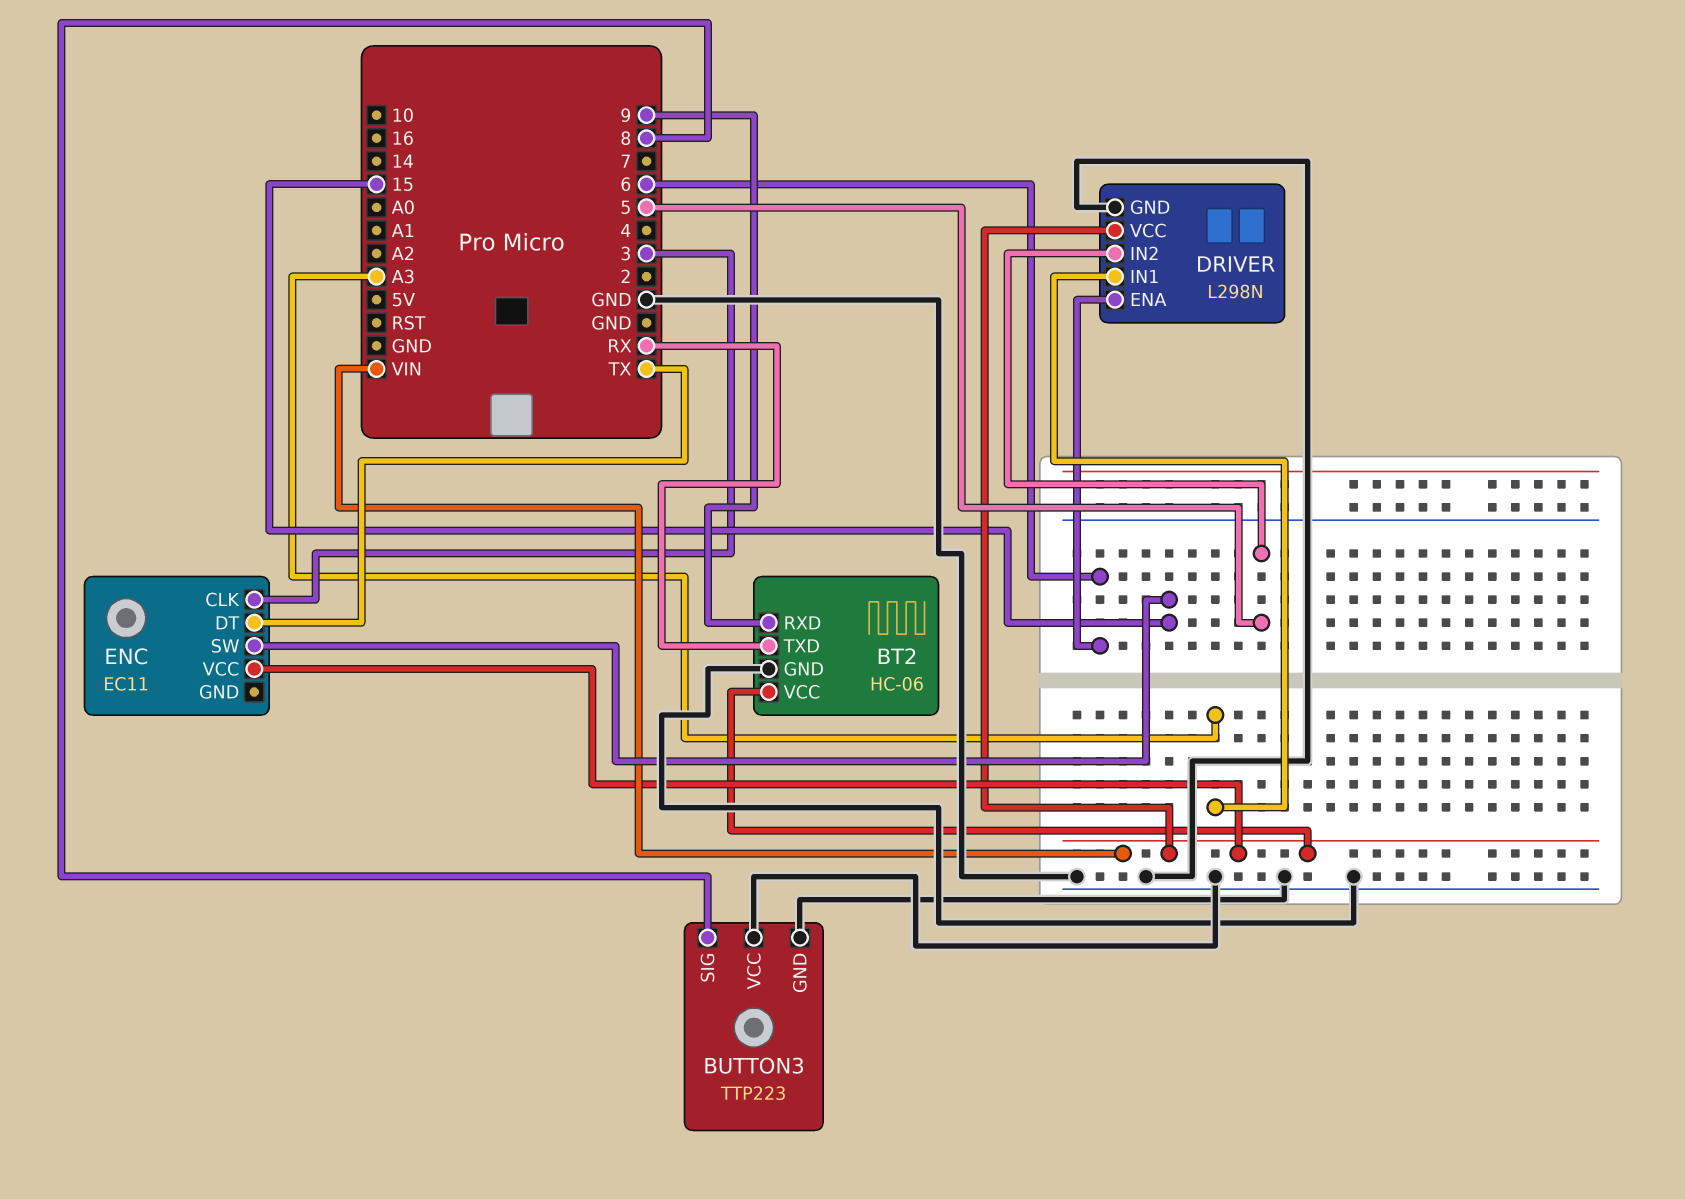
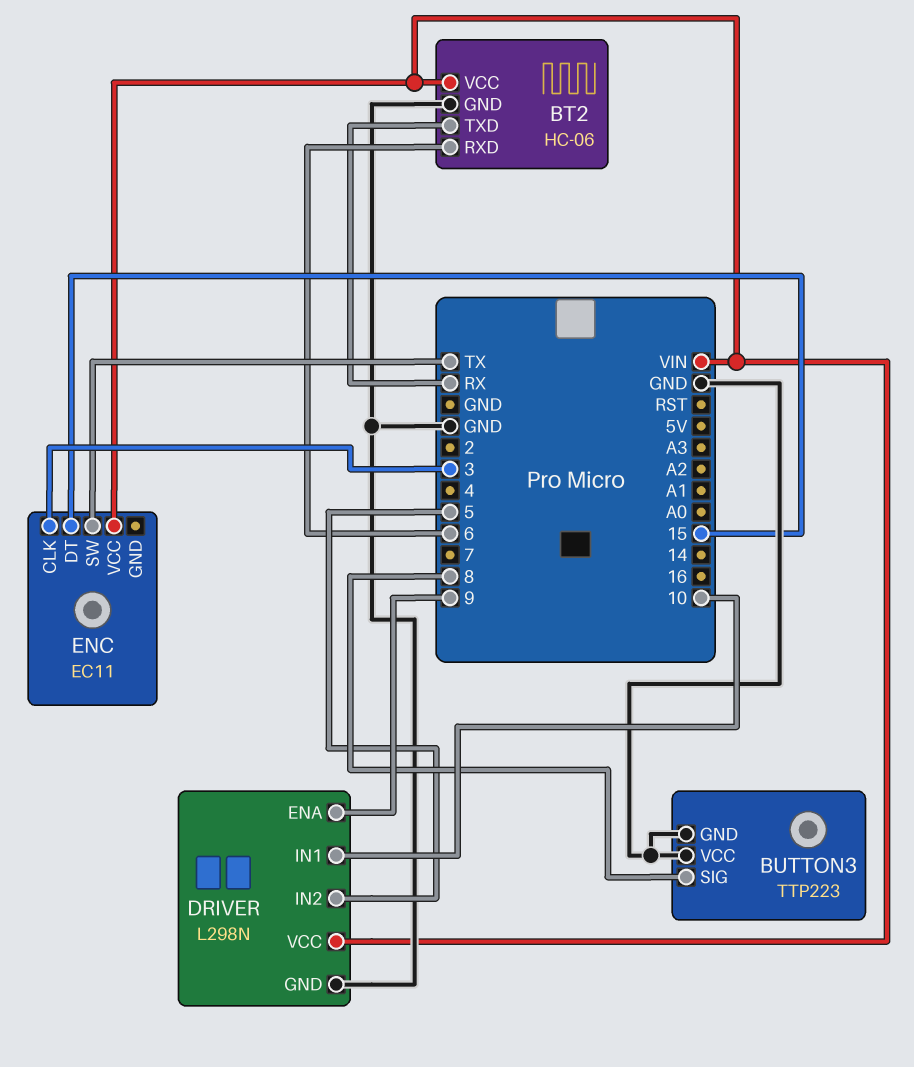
BT2 pin RXD: 9 -> 6
DRIVER pin ENA: 6 -> 9
DRIVER pin IN1: A3 -> 10
ENC pin DT: TX -> 15
ENC pin SW: 15 -> TX

